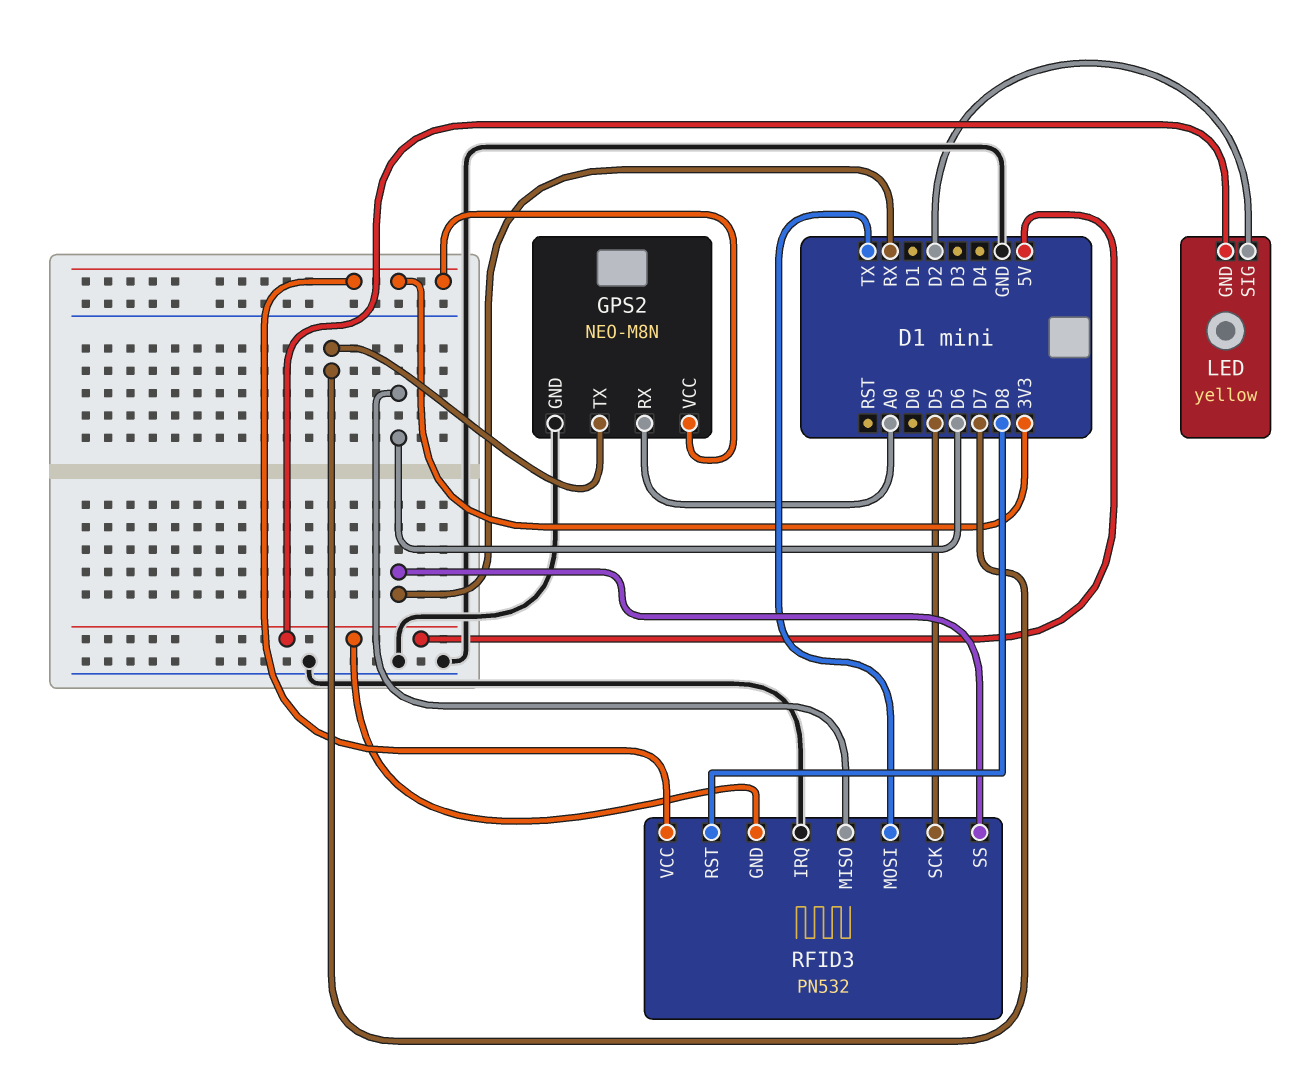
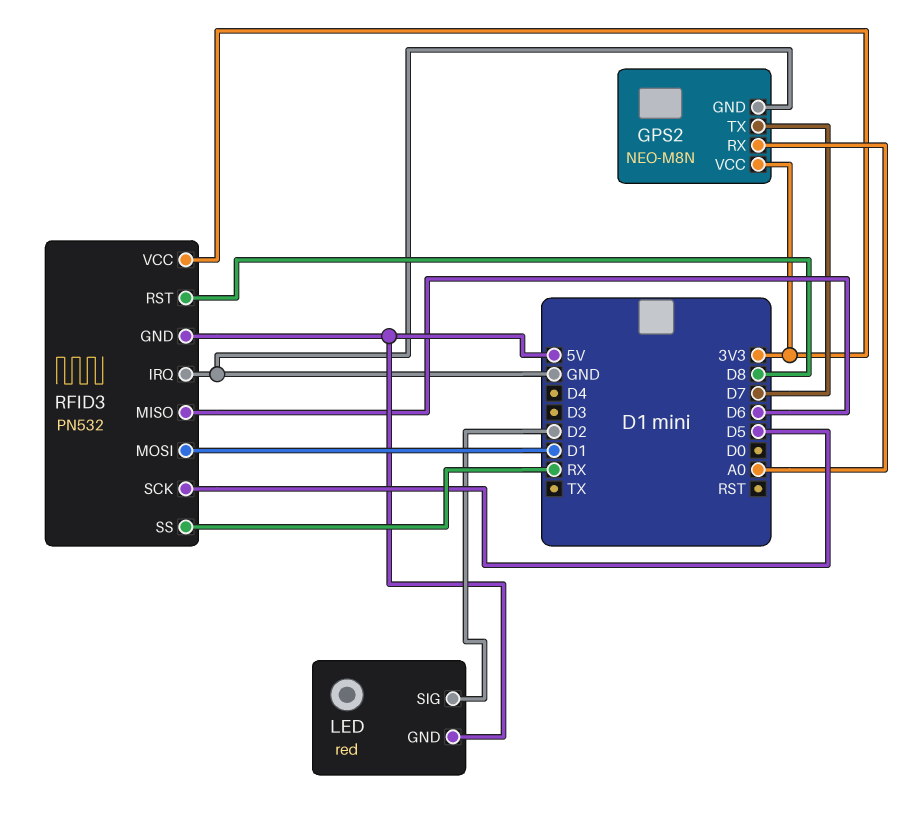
LED: yellow -> red
RFID3 pin MOSI: TX -> D1

